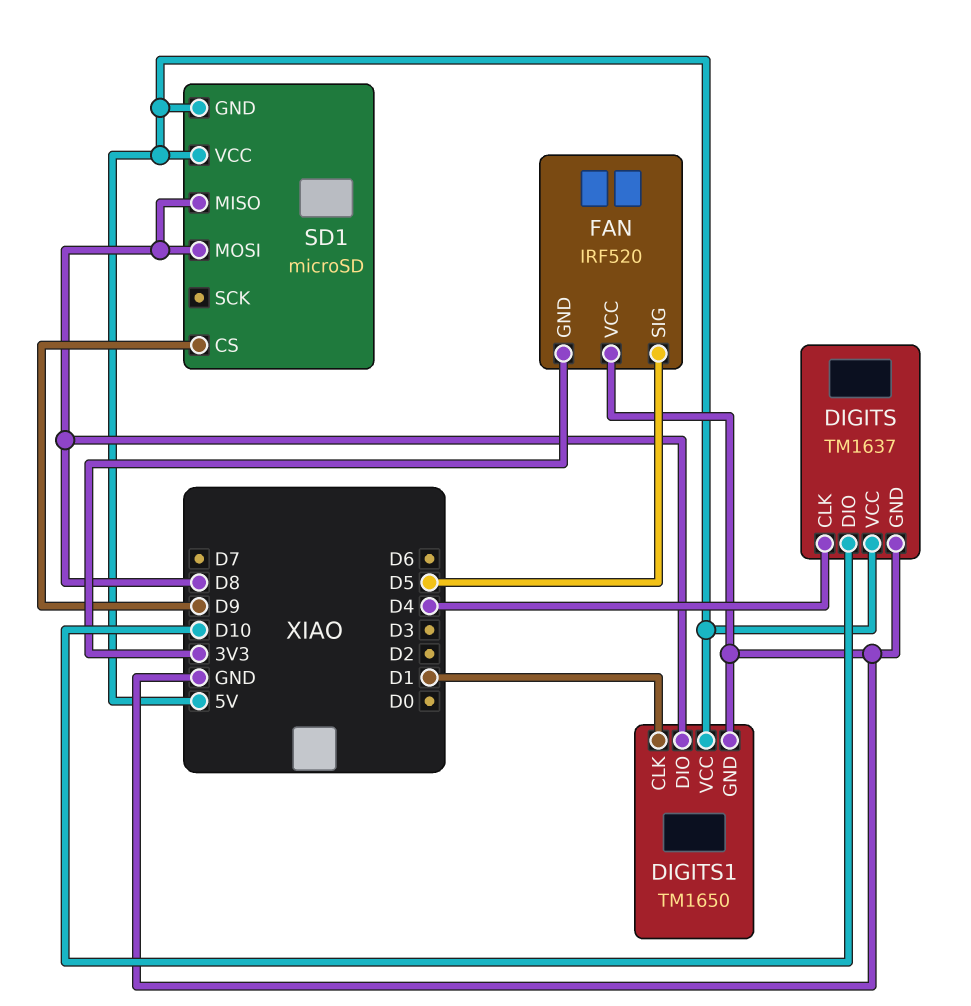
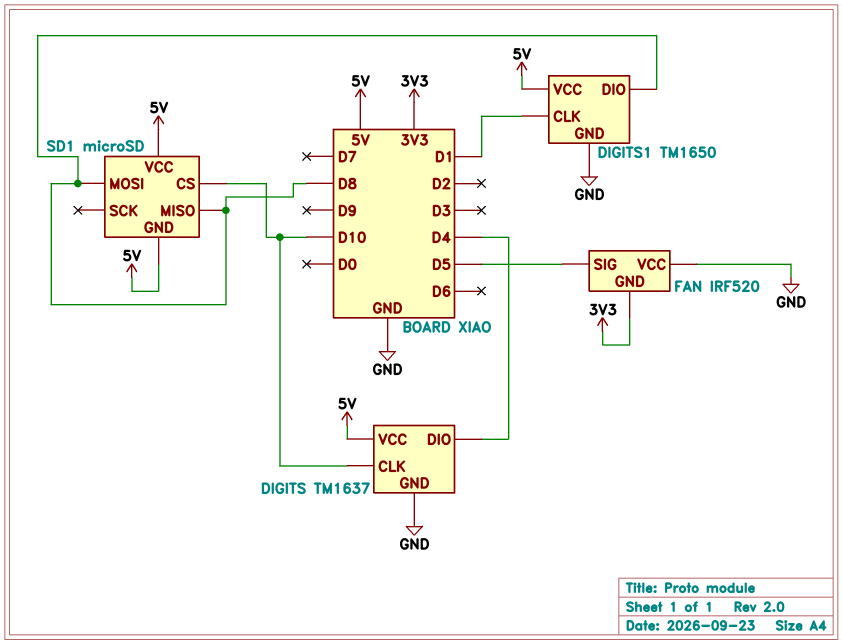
DIGITS pin CLK: D4 -> D10
DIGITS pin DIO: D10 -> D4
SD1 pin CS: D9 -> D10

